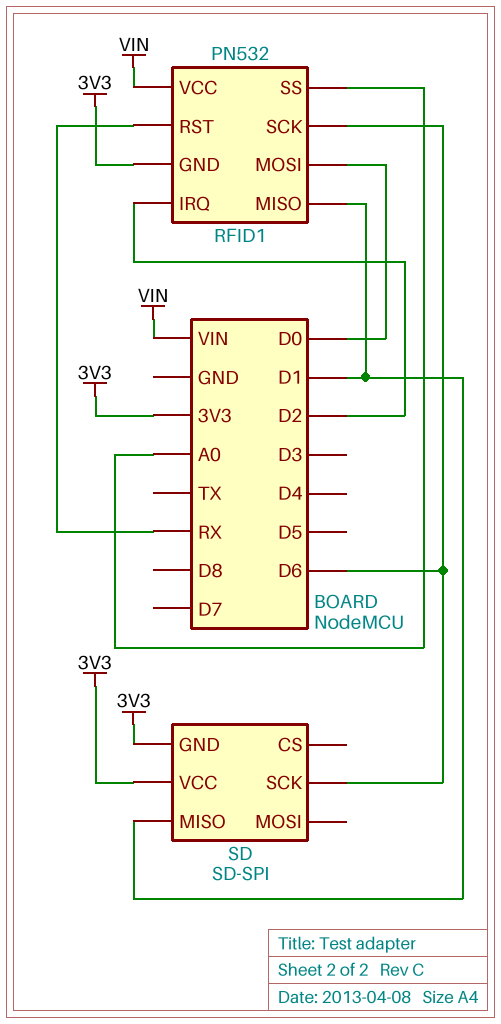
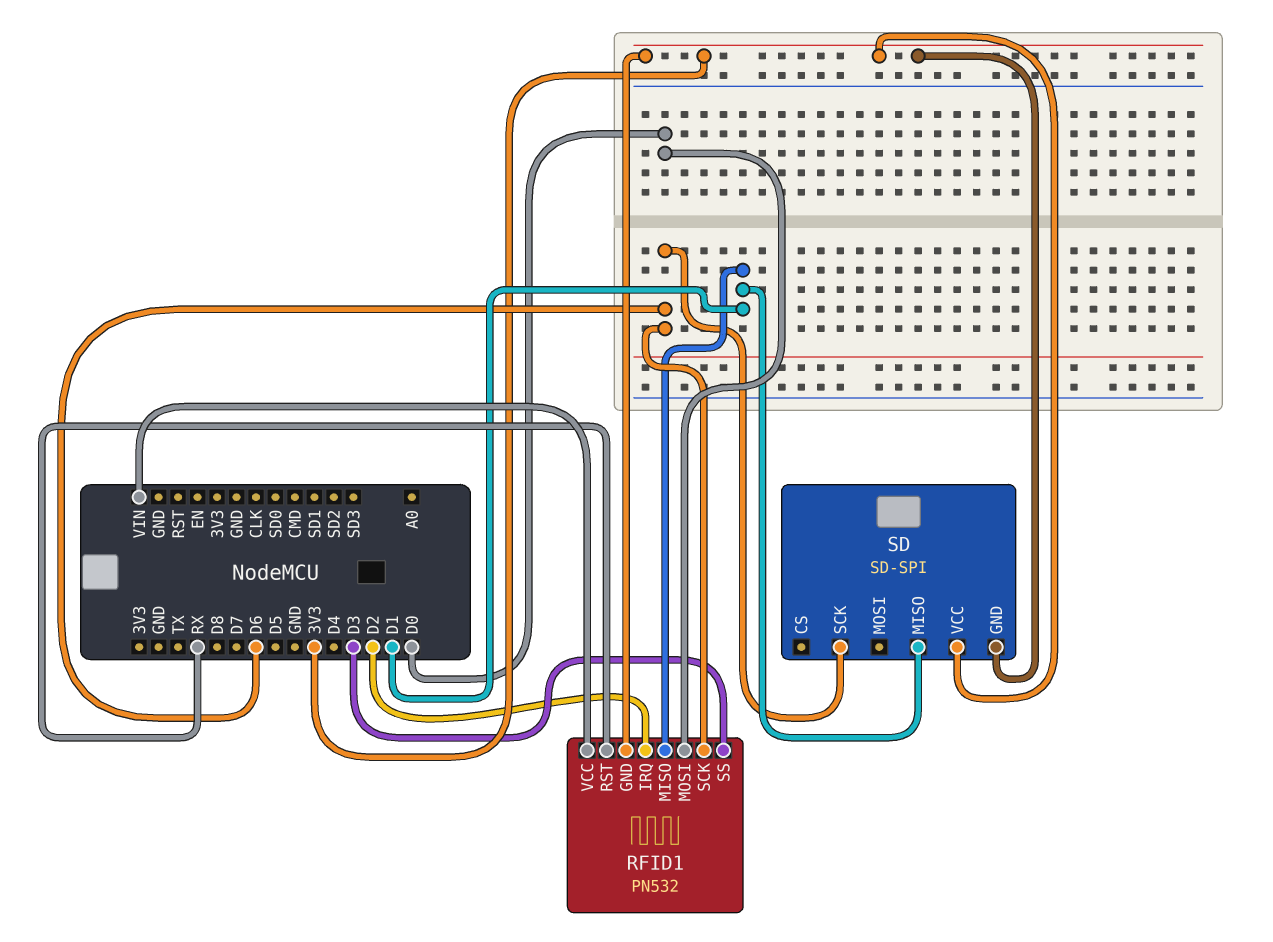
RFID1 pin SS: A0 -> D3

